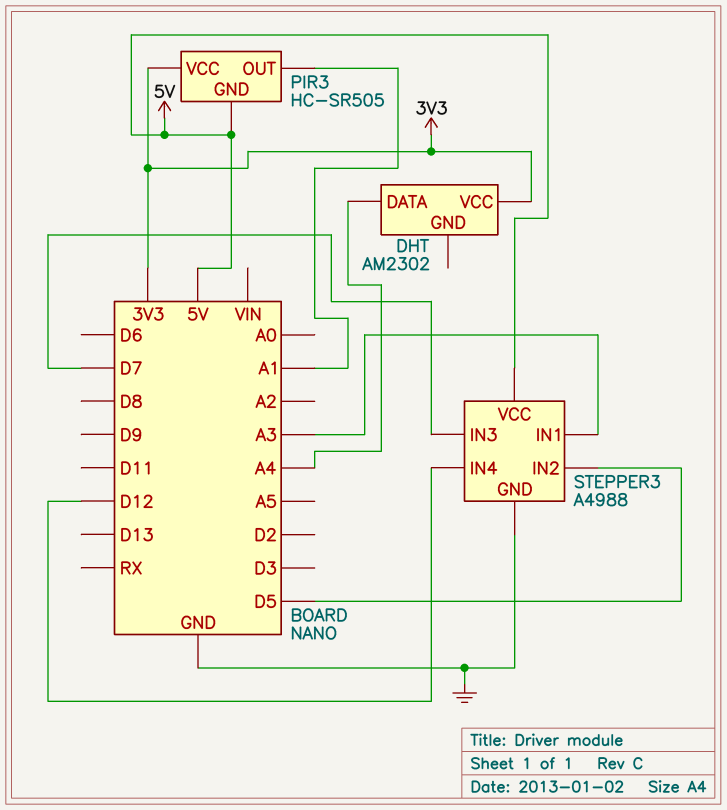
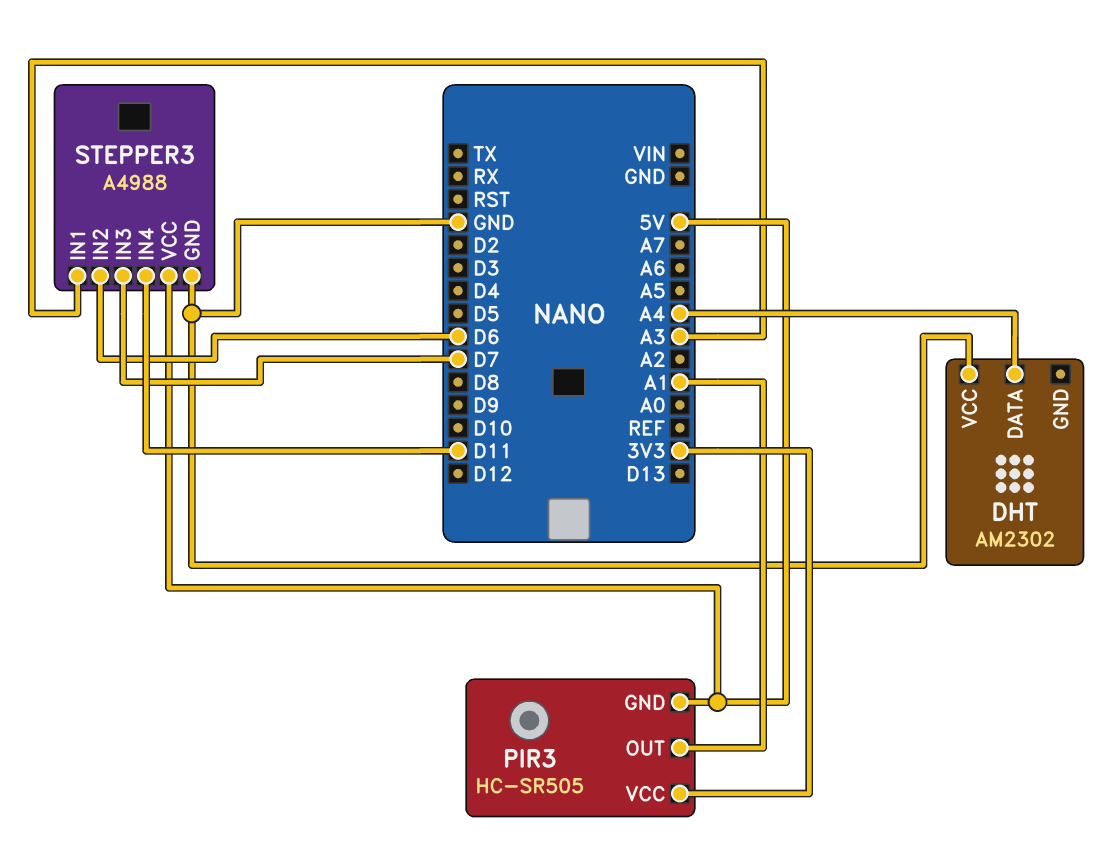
DHT pin VCC: 3V3 -> GND
STEPPER3 pin IN2: D5 -> D6
STEPPER3 pin IN4: D12 -> D11

